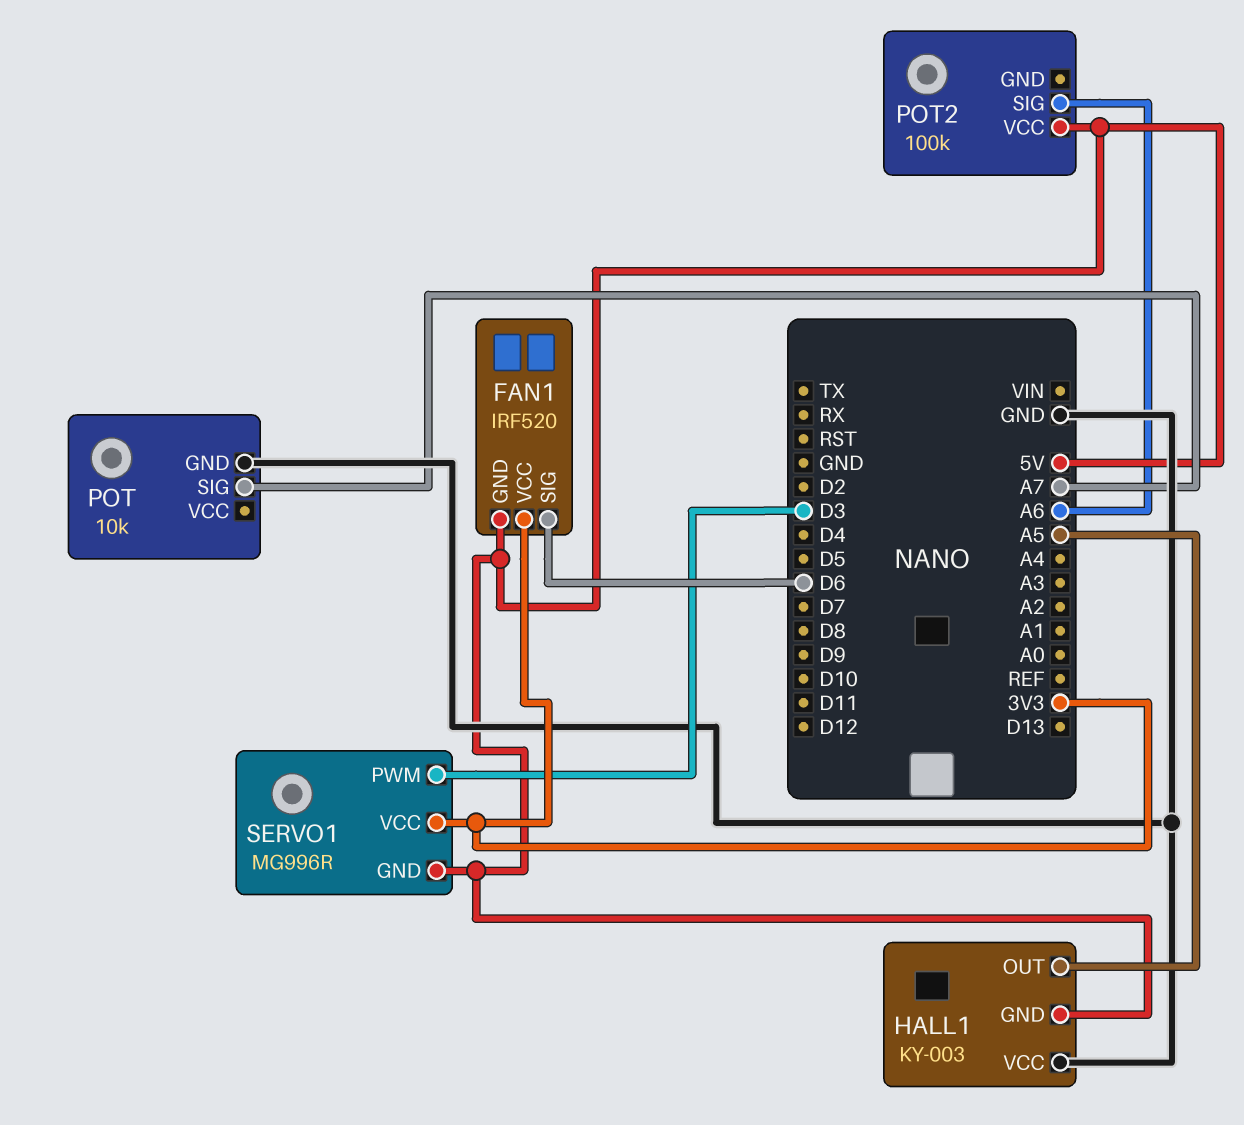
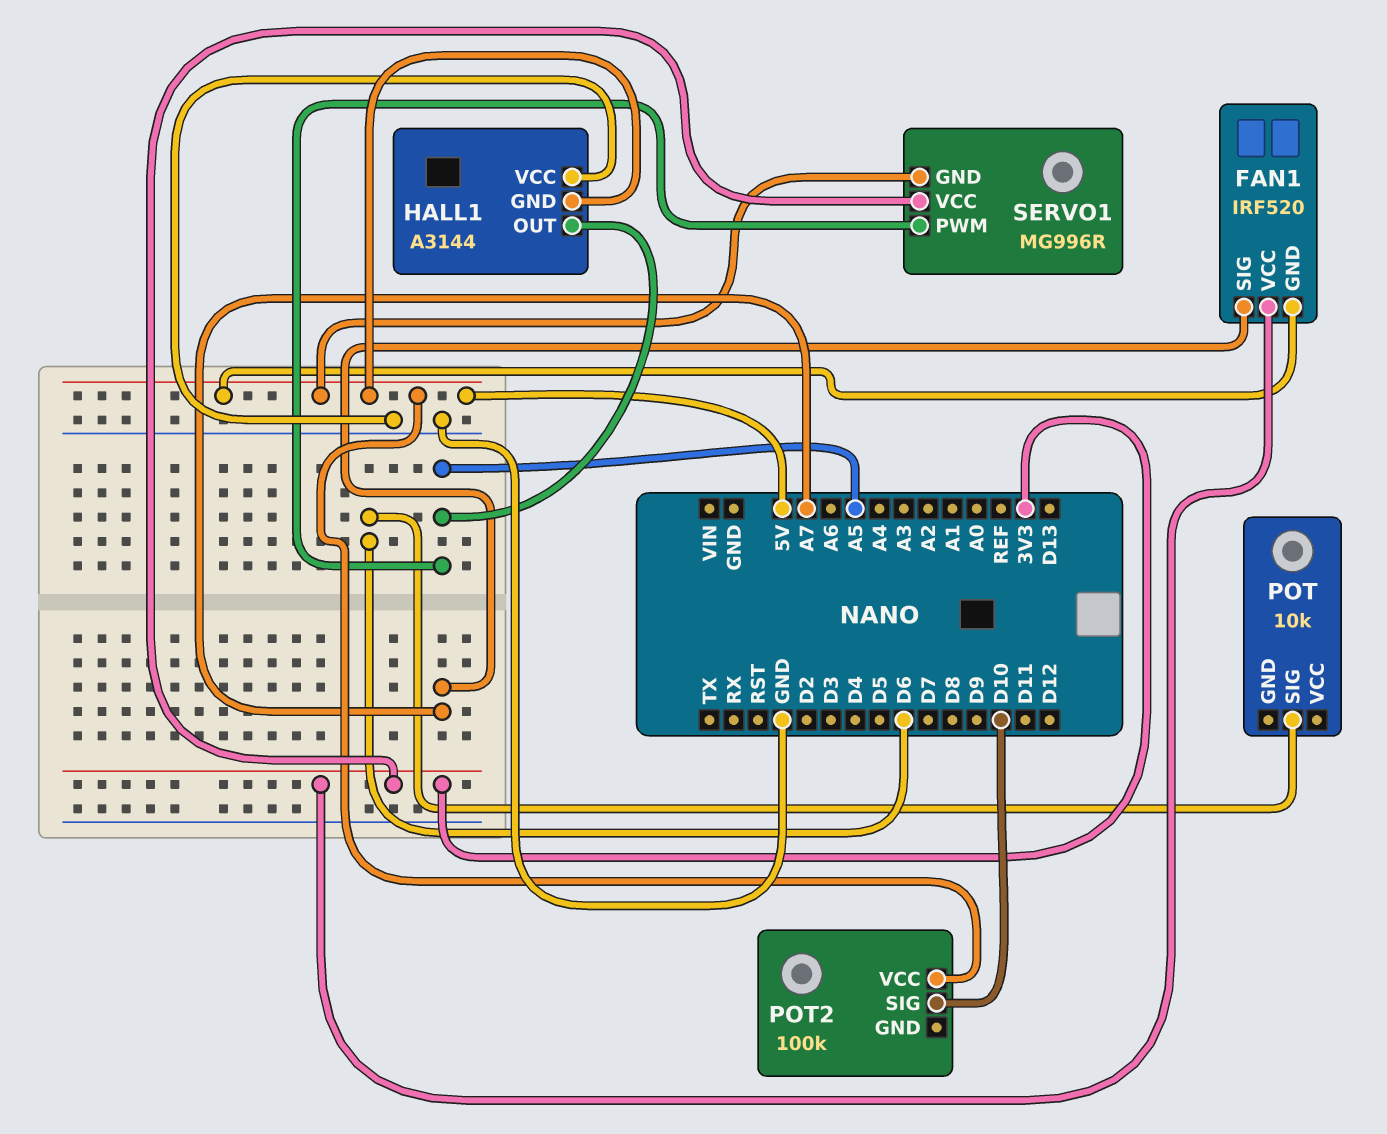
FAN1 pin SIG: D6 -> A7
HALL1: KY-003 -> A3144
POT pin GND: GND -> none
POT pin SIG: A7 -> D6
POT2 pin SIG: A6 -> D10
SERVO1 pin PWM: D3 -> A5

